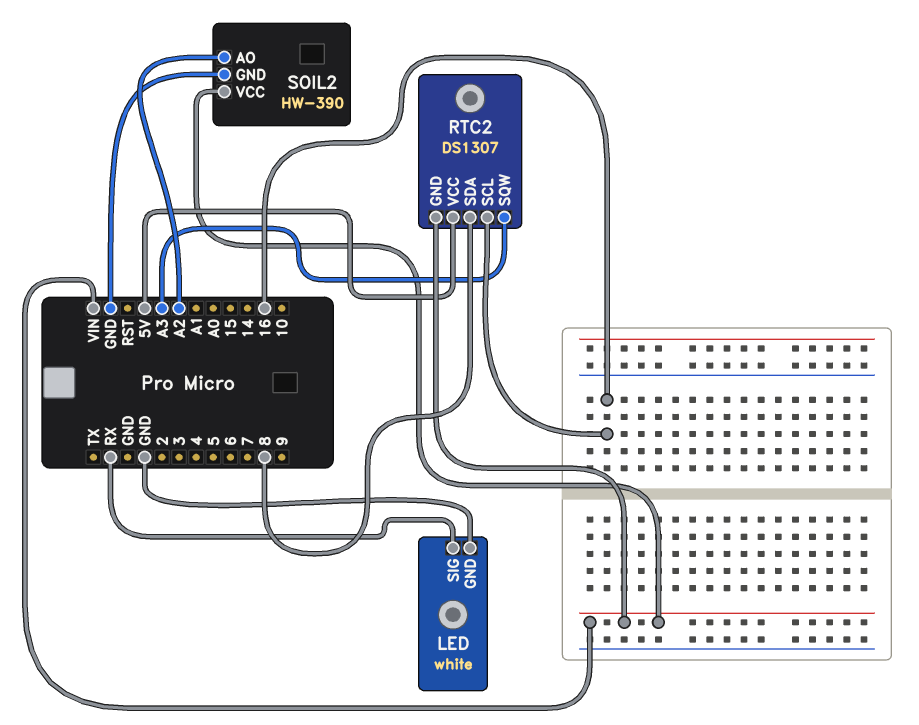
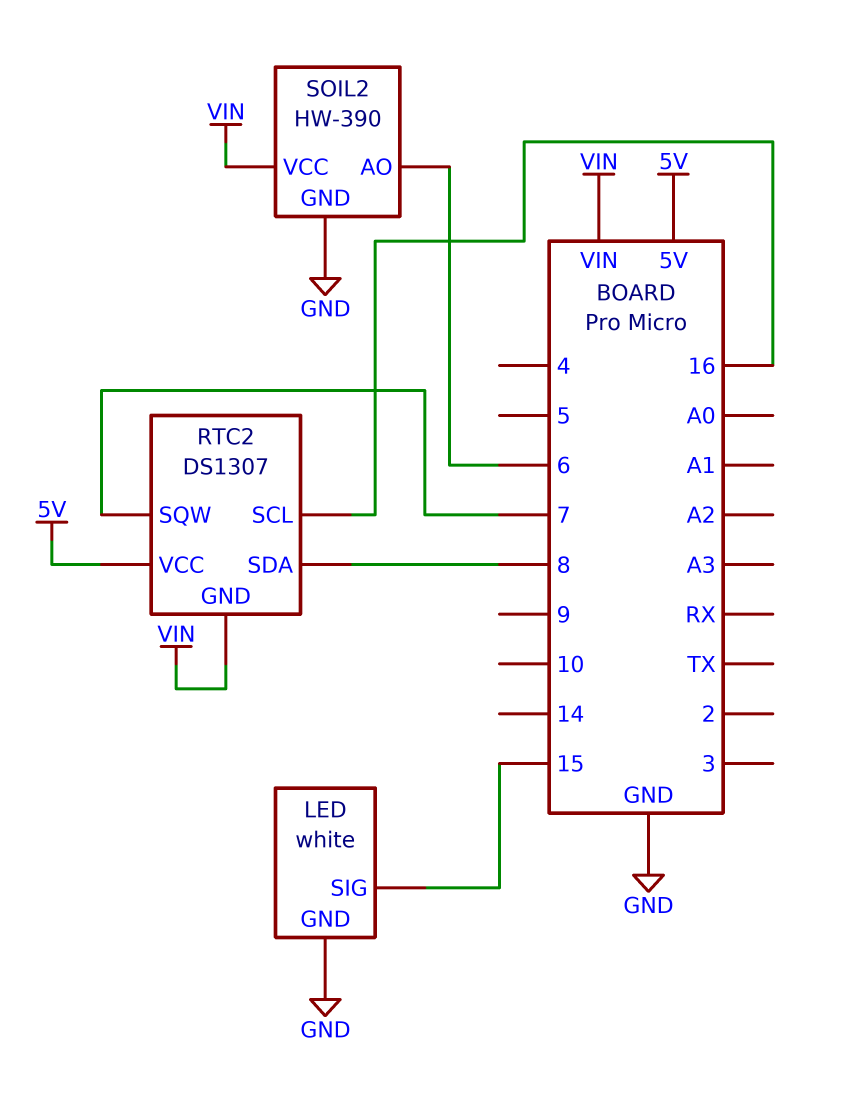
LED pin SIG: RX -> 15
RTC2 pin SQW: A3 -> 7
SOIL2 pin AO: A2 -> 6

